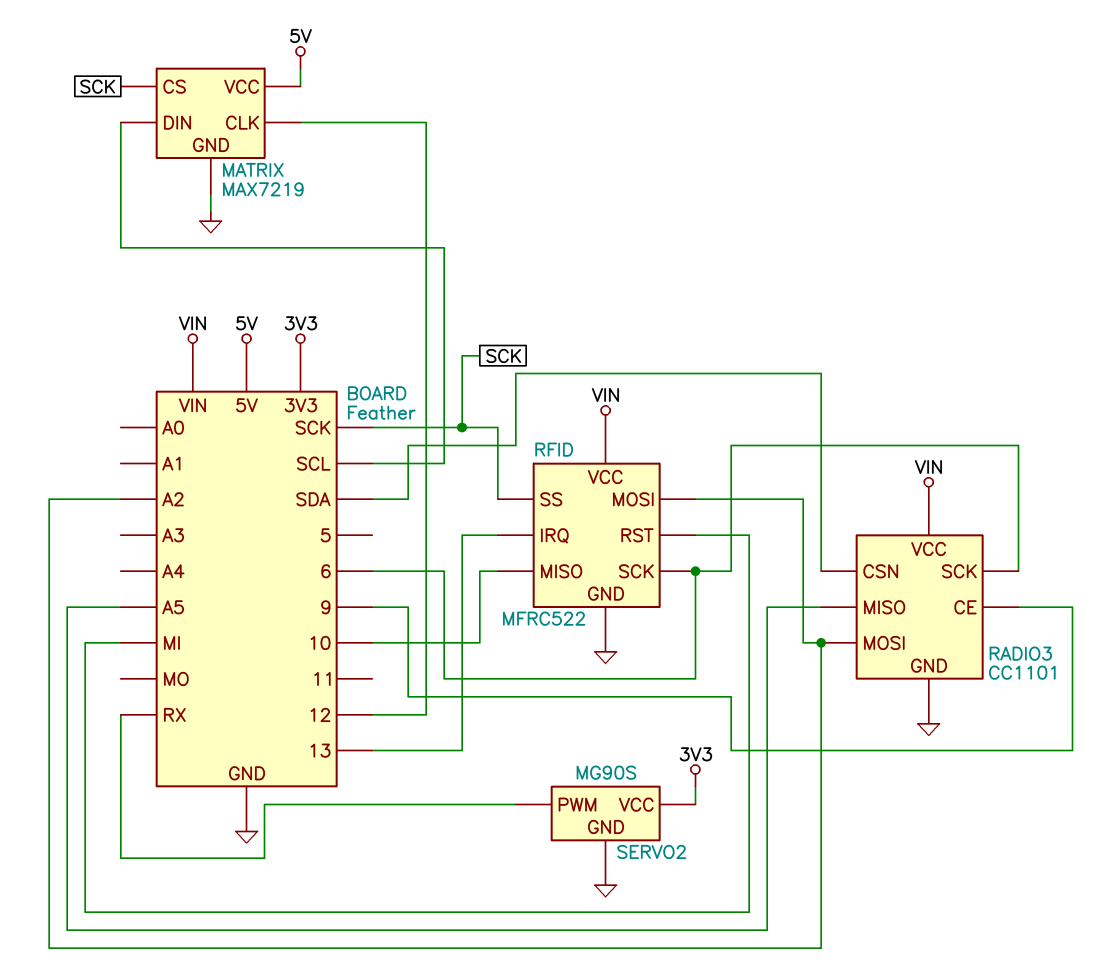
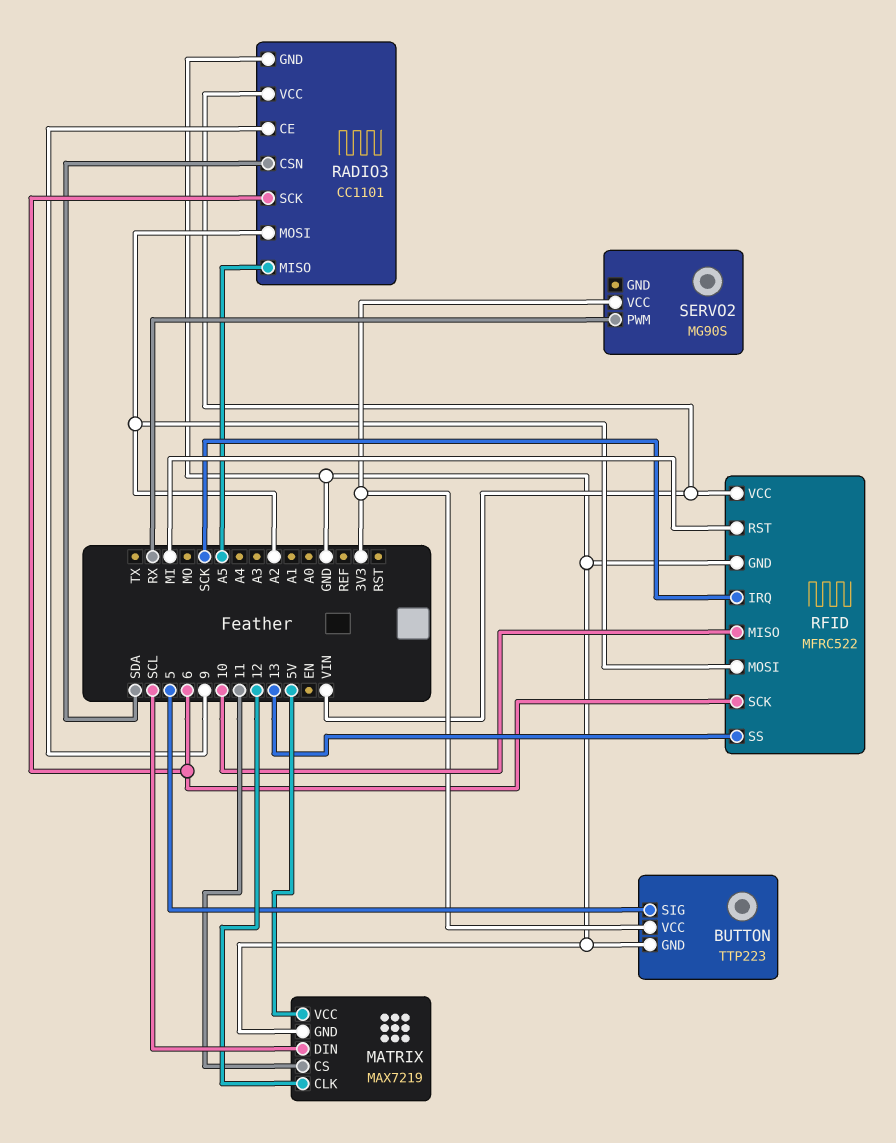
BUTTON: none -> TTP223
BUTTON pin GND: none -> GND
BUTTON pin SIG: none -> 5
BUTTON pin VCC: none -> 3V3
MATRIX pin CS: SCK -> 11
RFID pin IRQ: 13 -> SCK
RFID pin SS: SCK -> 13
SERVO2 pin GND: GND -> none

